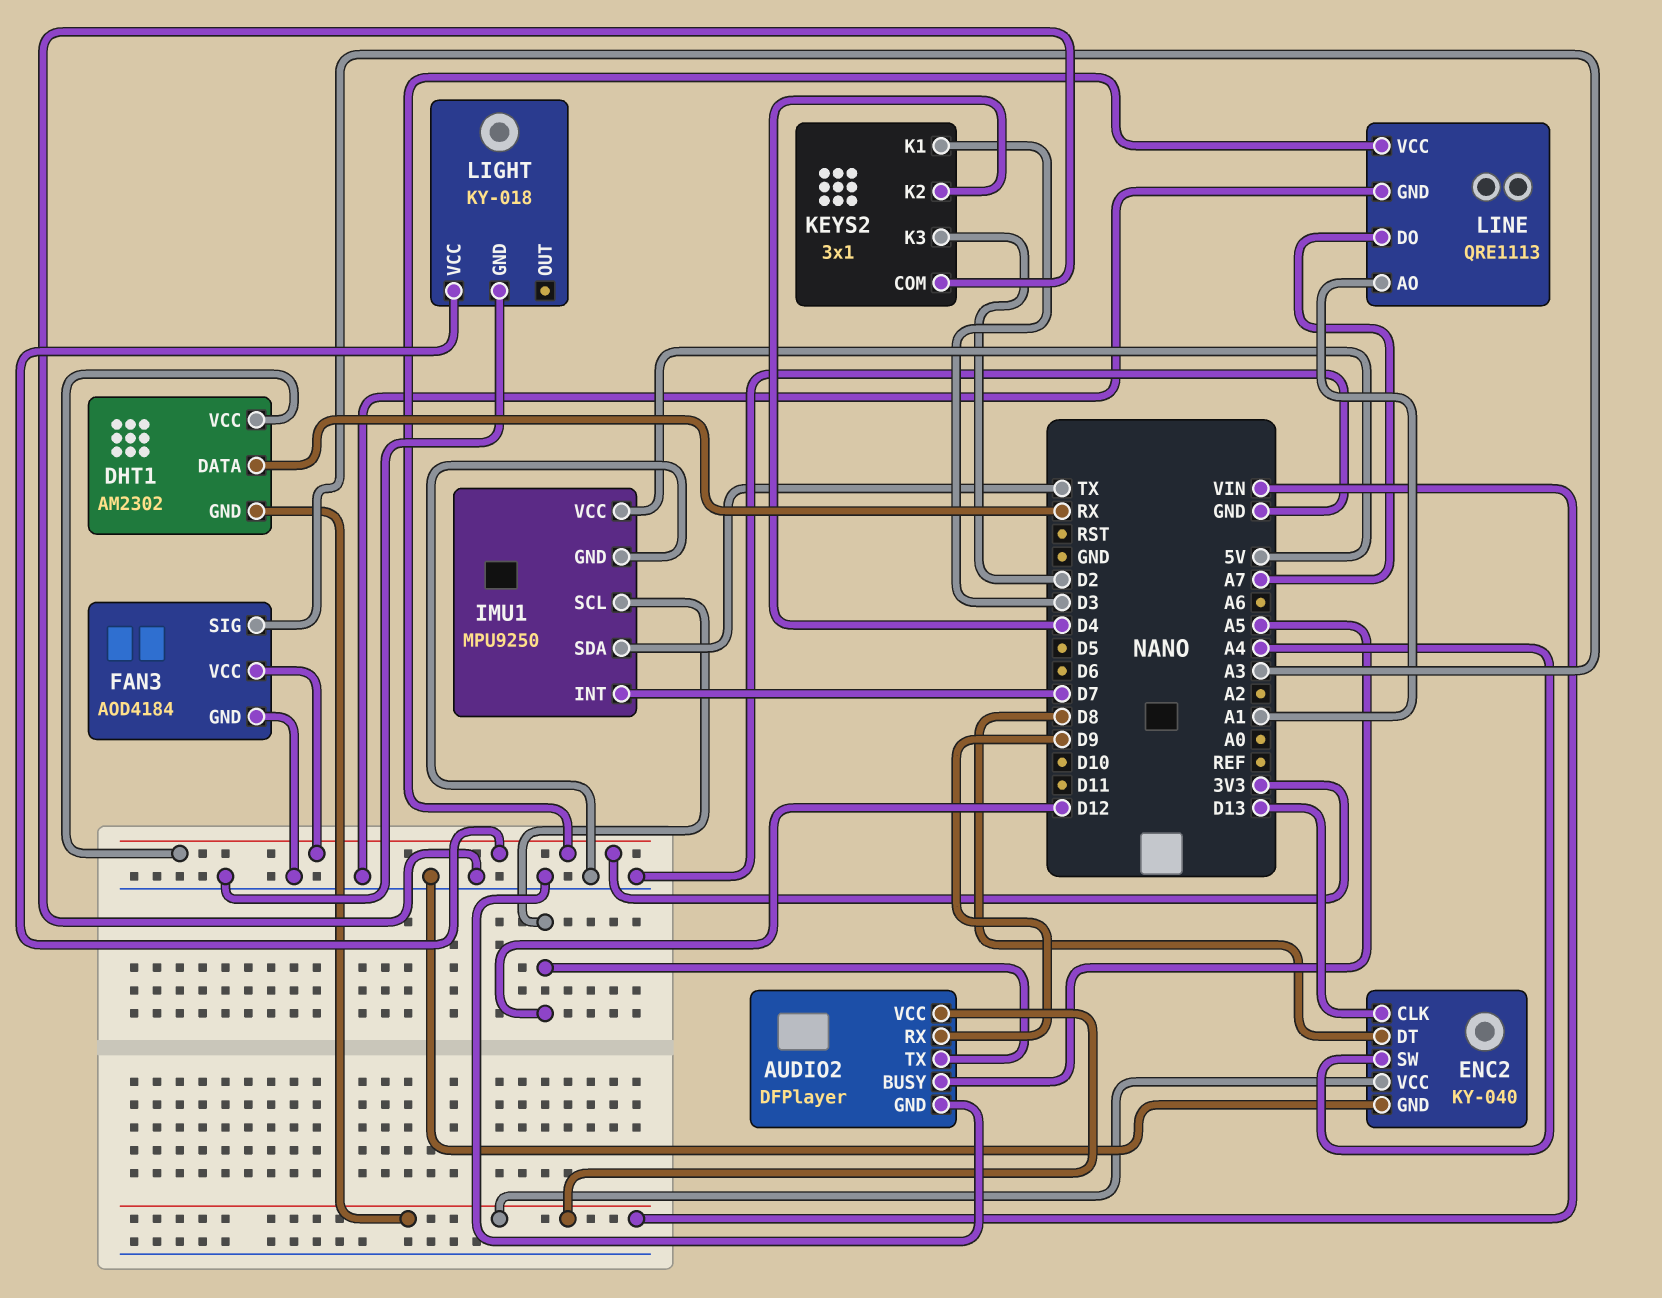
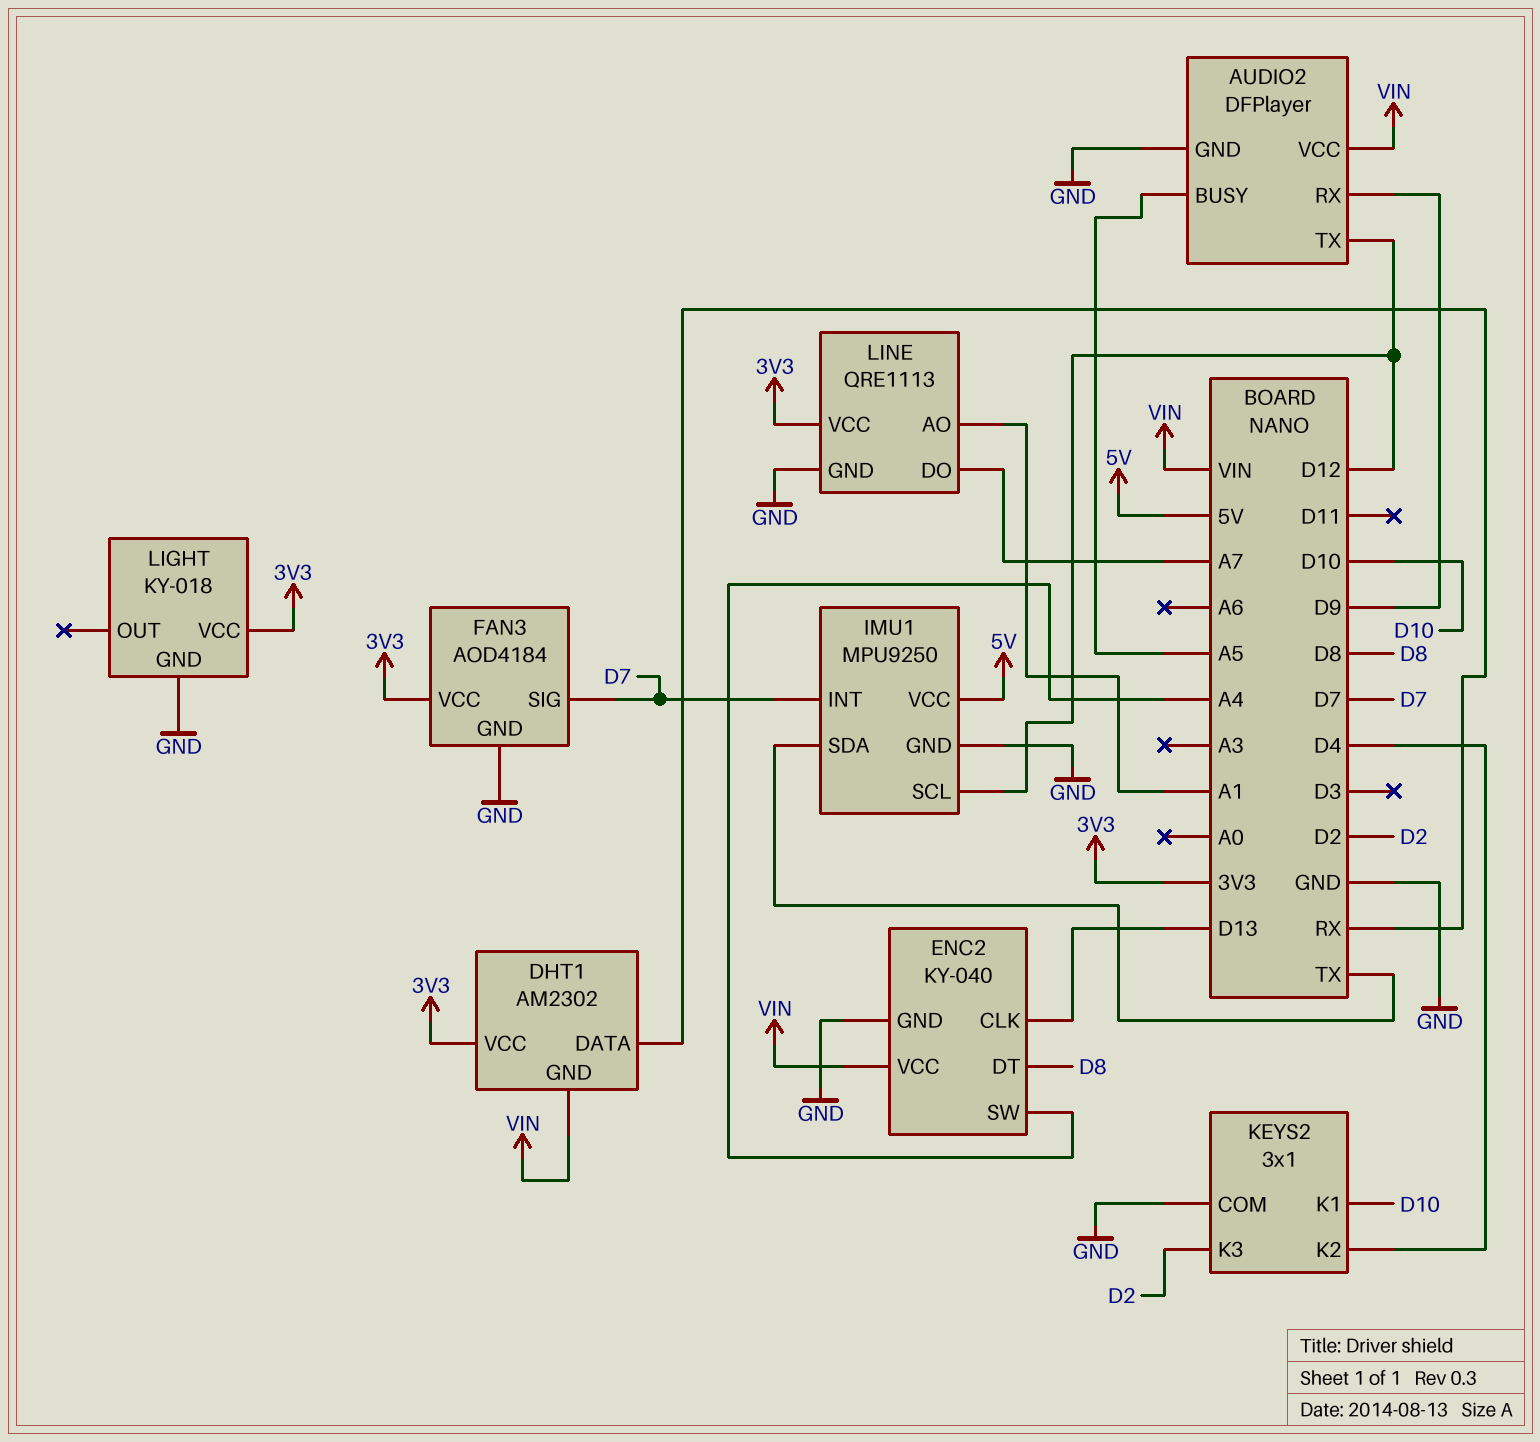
FAN3 pin SIG: A3 -> D7
KEYS2 pin K1: D3 -> D10

